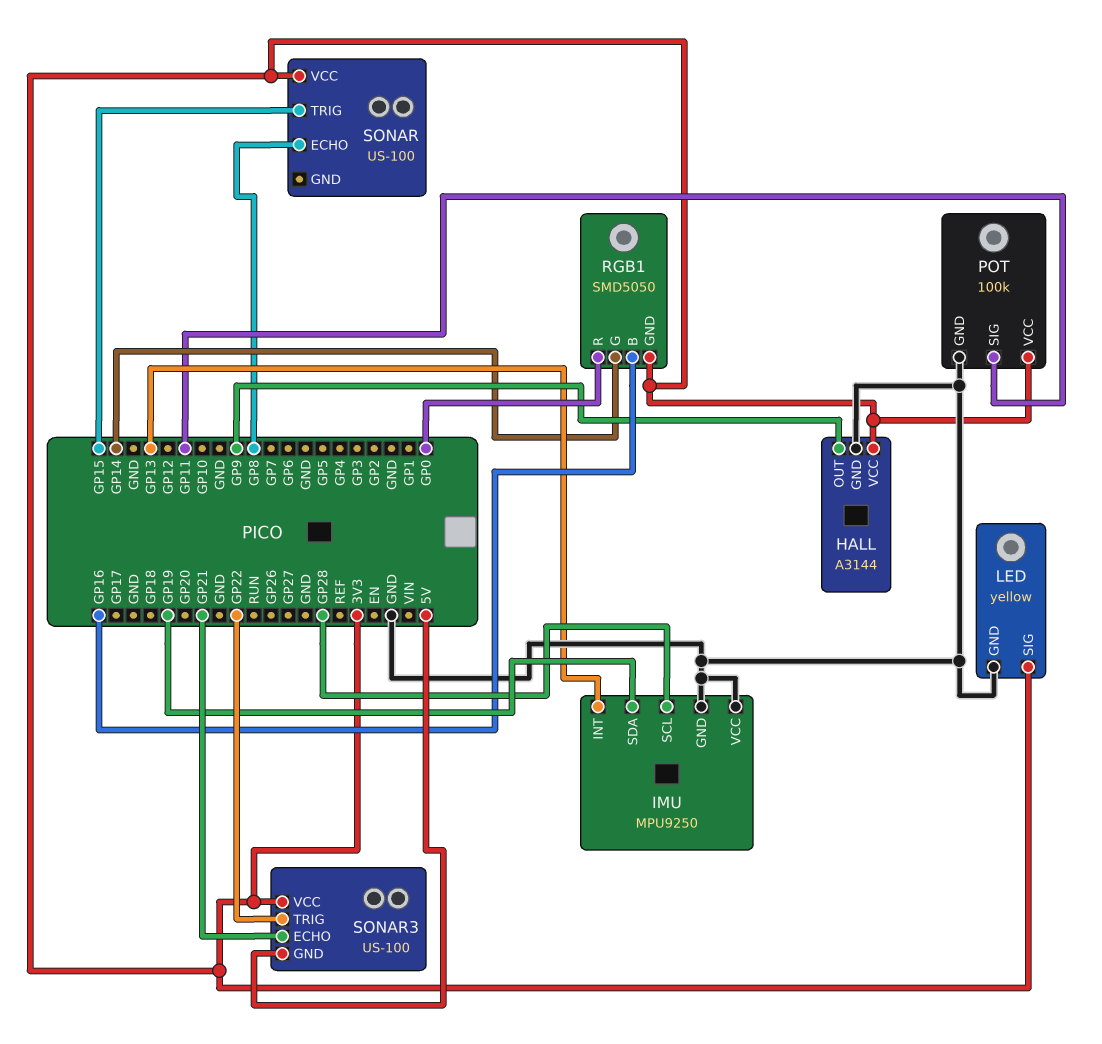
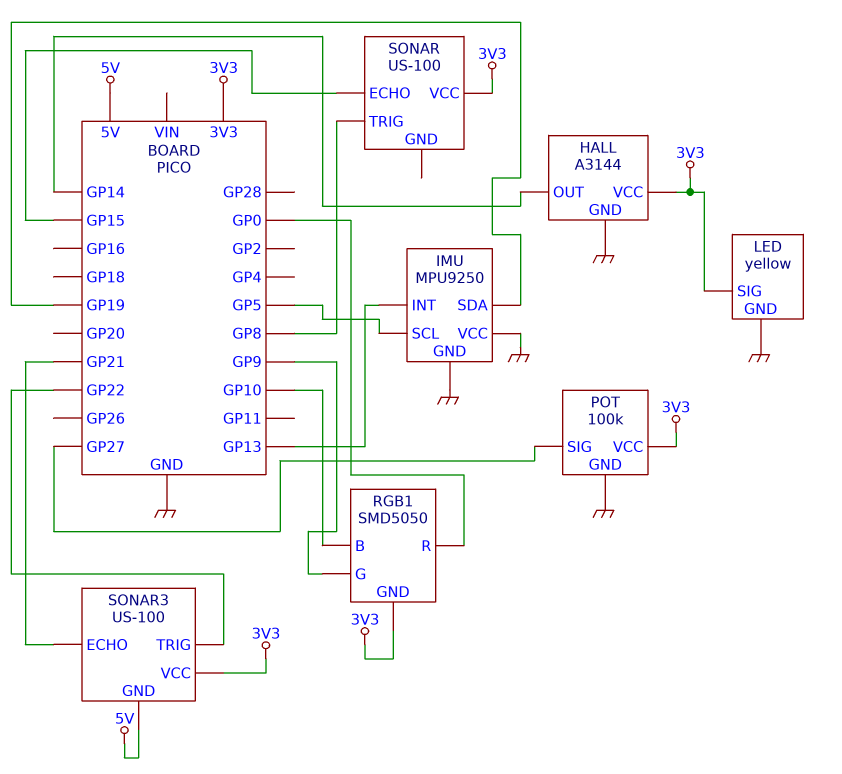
HALL pin OUT: GP9 -> GP14
IMU pin SCL: GP28 -> GP5
POT pin SIG: GP11 -> GP27
RGB1 pin B: GP16 -> GP10
RGB1 pin G: GP14 -> GP9
SONAR pin ECHO: GP8 -> GP15
SONAR pin TRIG: GP15 -> GP8

